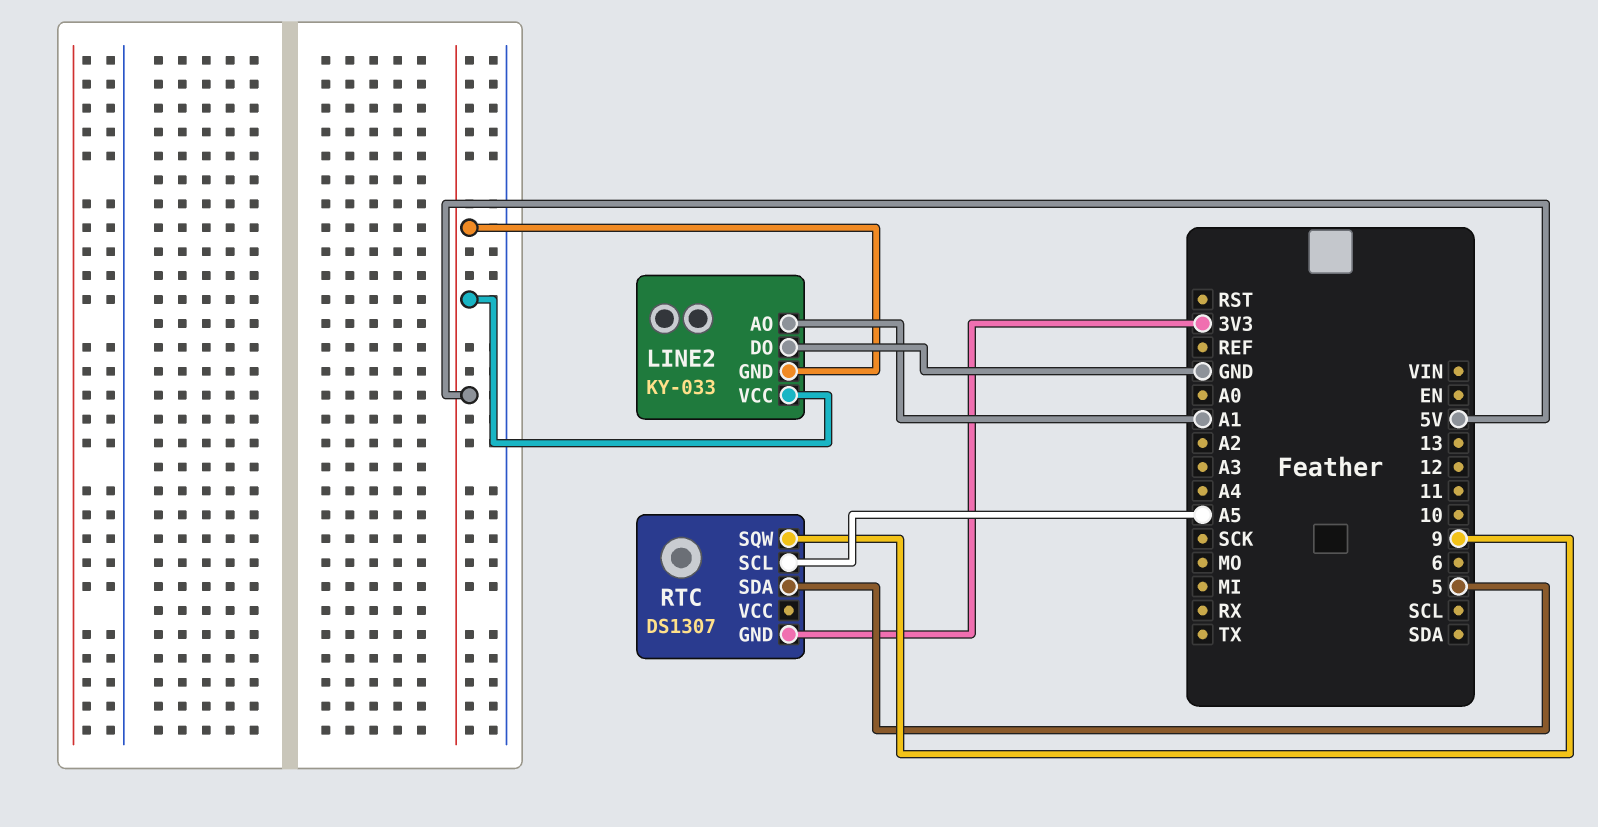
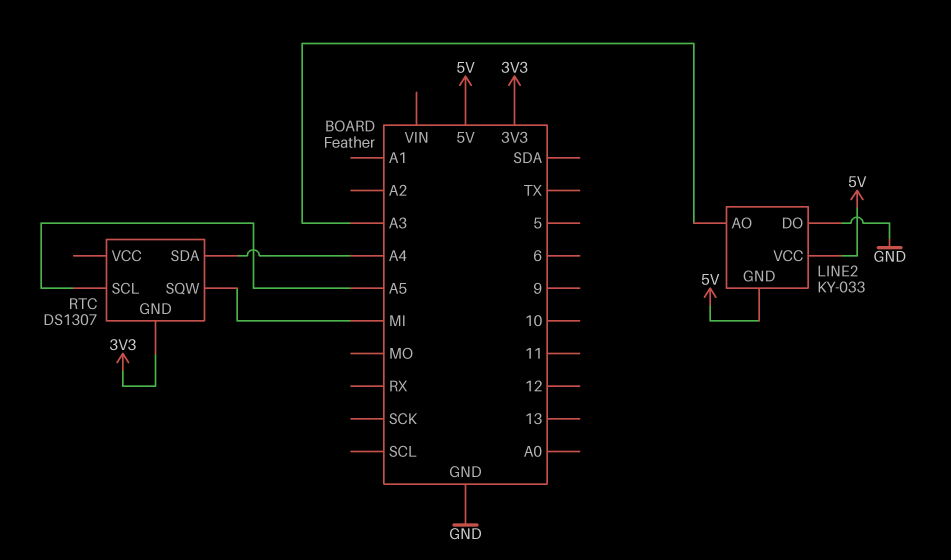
LINE2 pin AO: A1 -> A3
RTC pin SDA: 5 -> A4
RTC pin SQW: 9 -> MI

